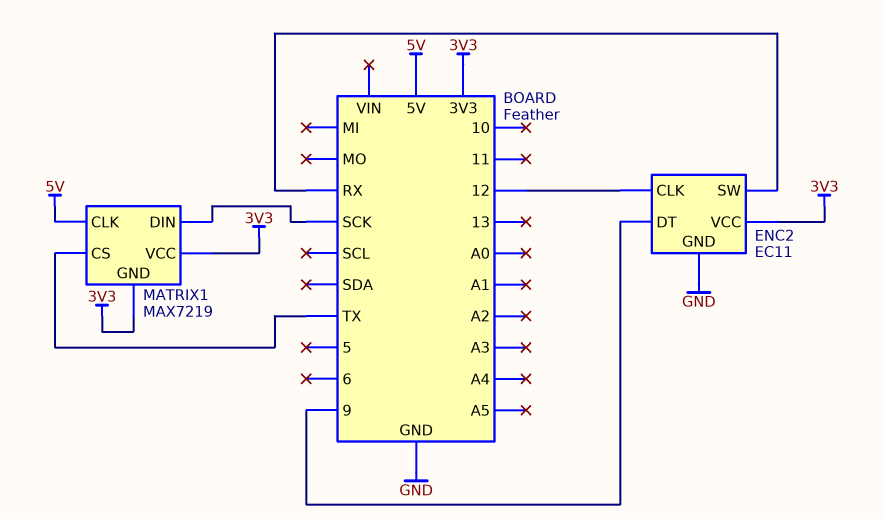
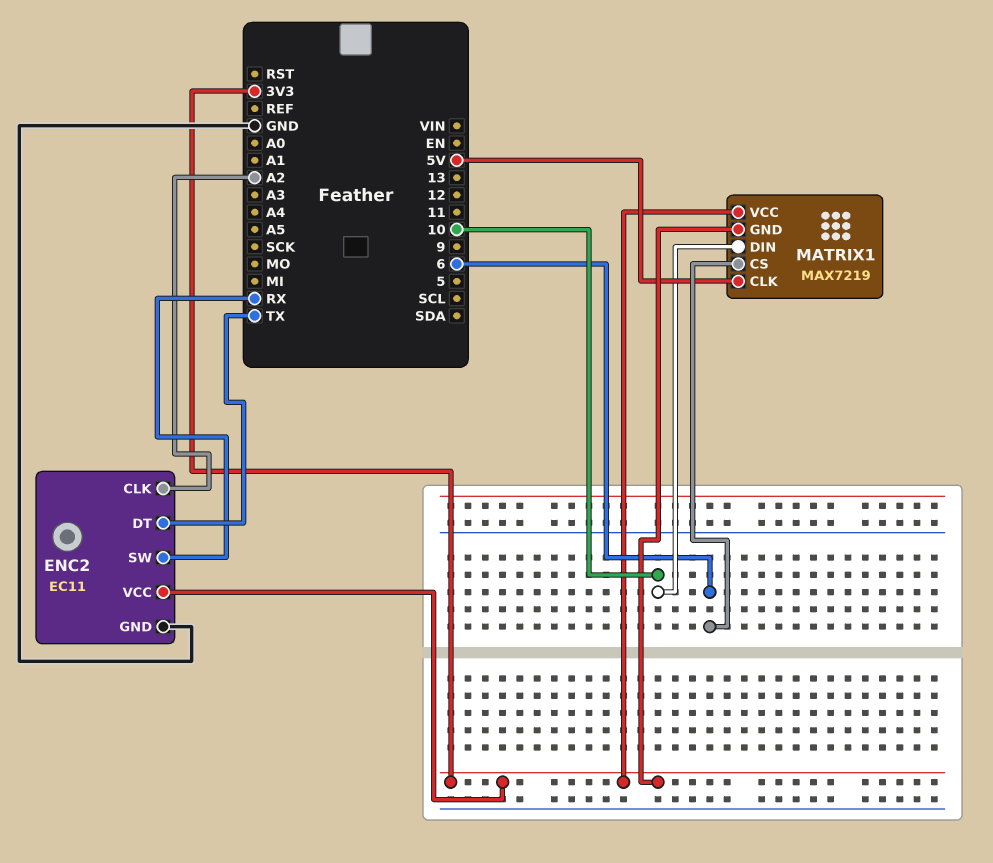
ENC2 pin CLK: 12 -> A2
ENC2 pin DT: 9 -> TX
MATRIX1 pin CS: TX -> 6
MATRIX1 pin DIN: SCK -> 10

